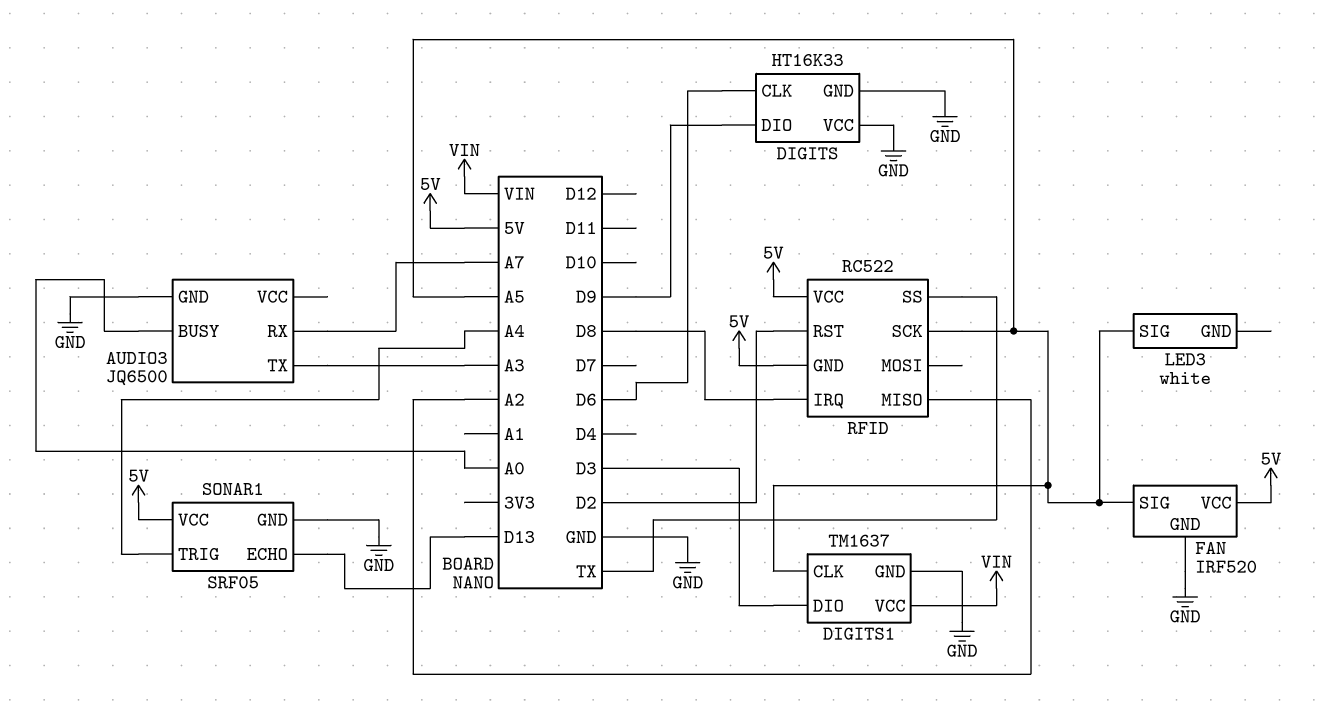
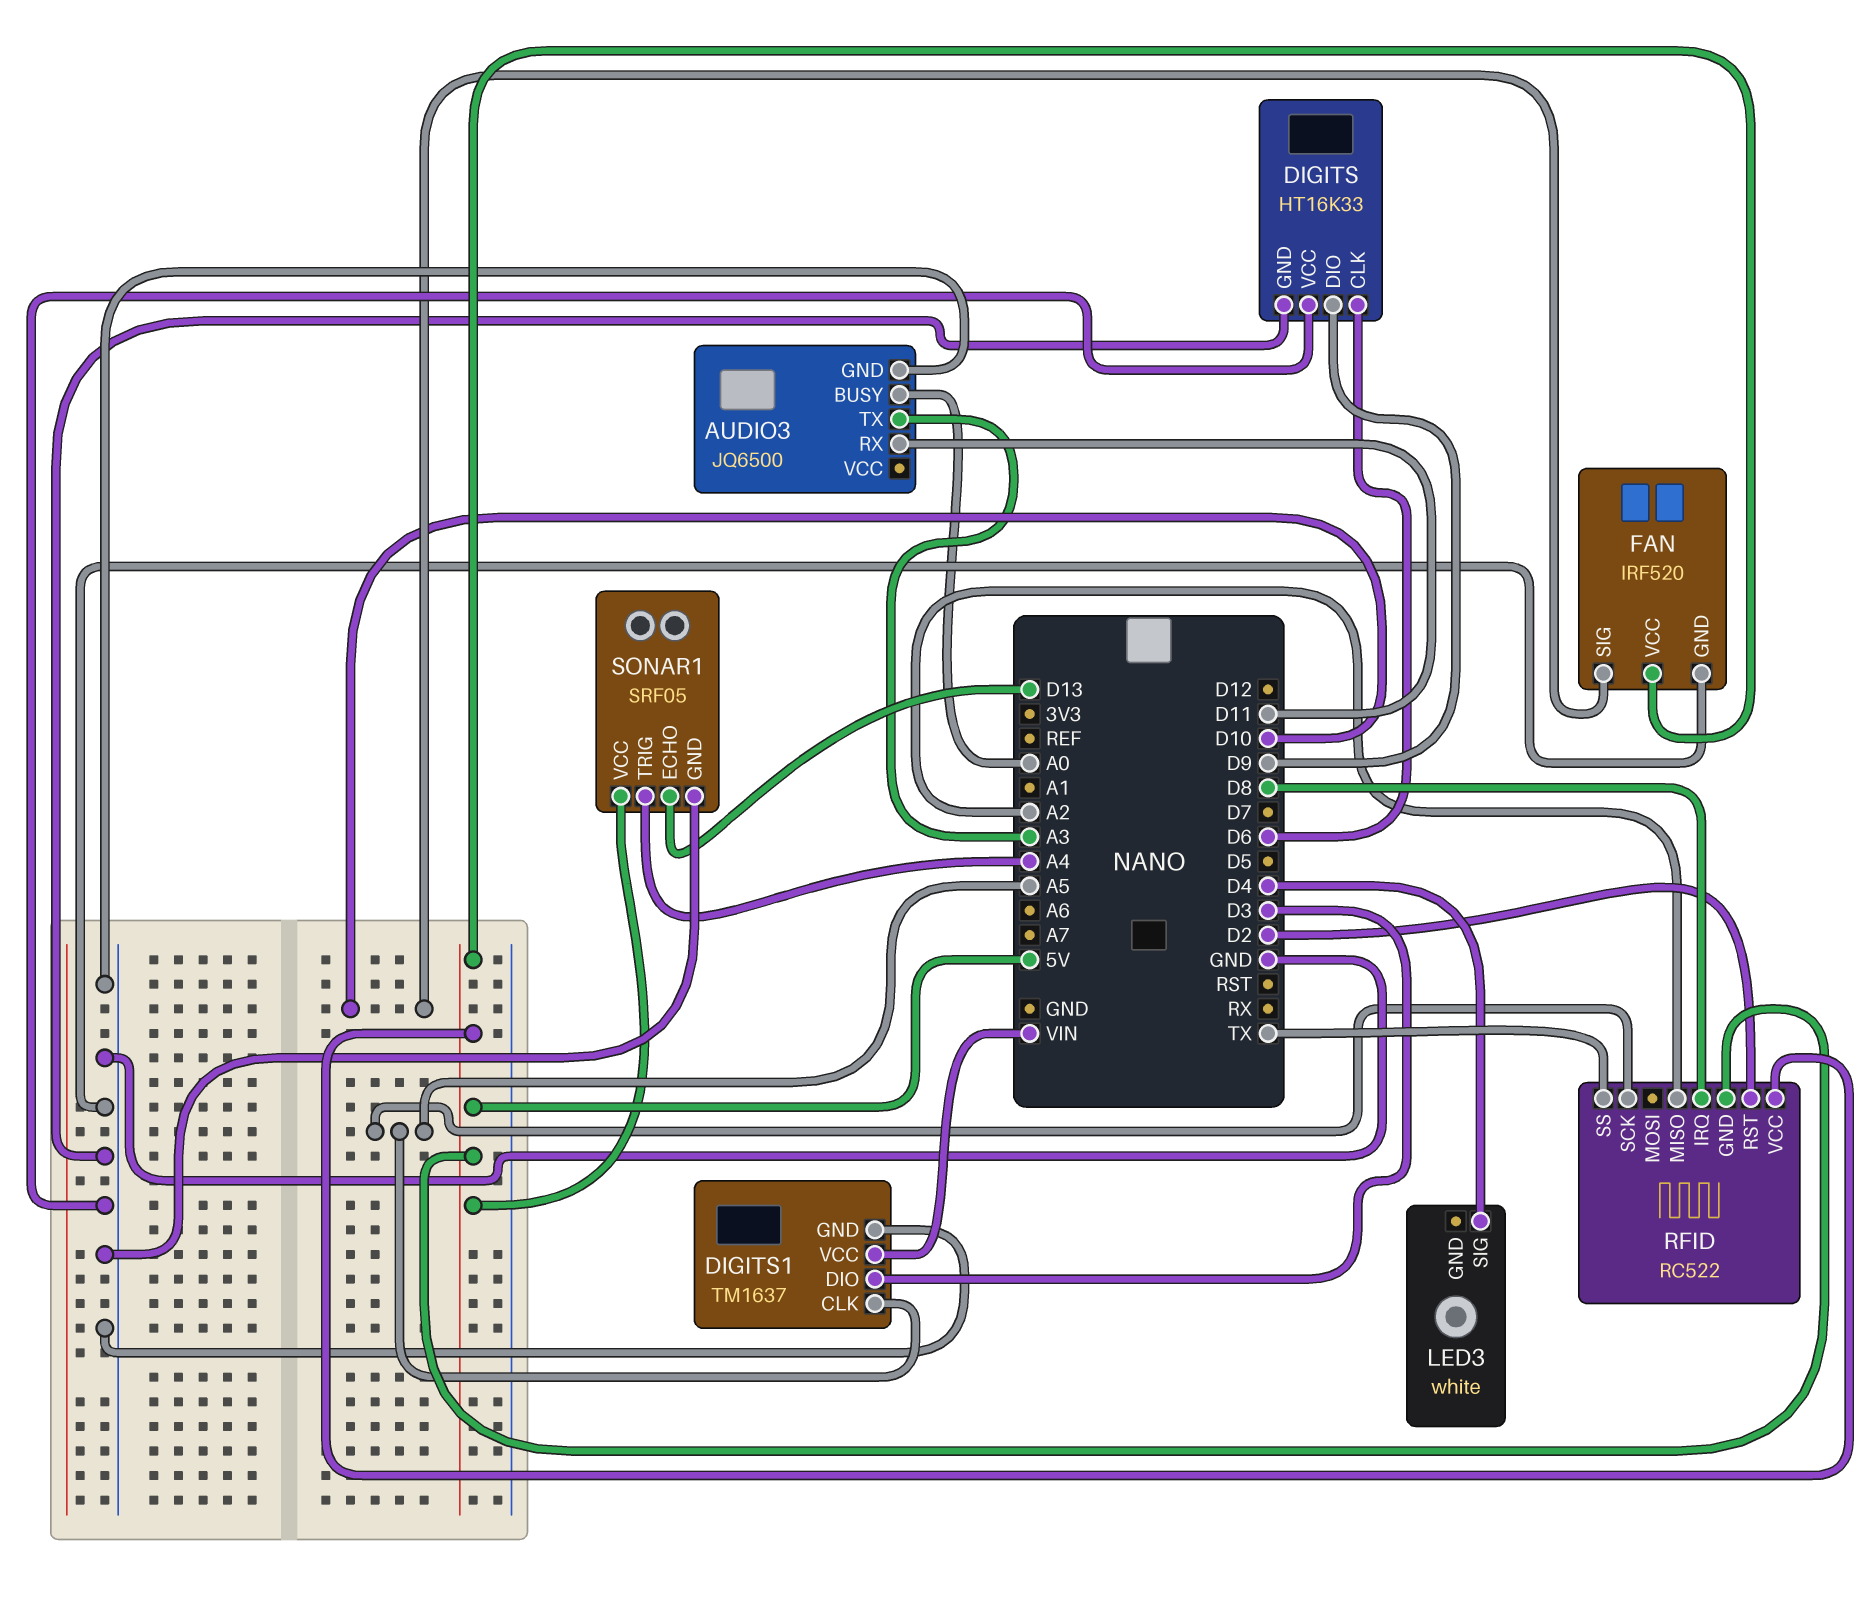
AUDIO3 pin RX: A7 -> D11
FAN pin SIG: A5 -> D10
LED3 pin SIG: A5 -> D4

